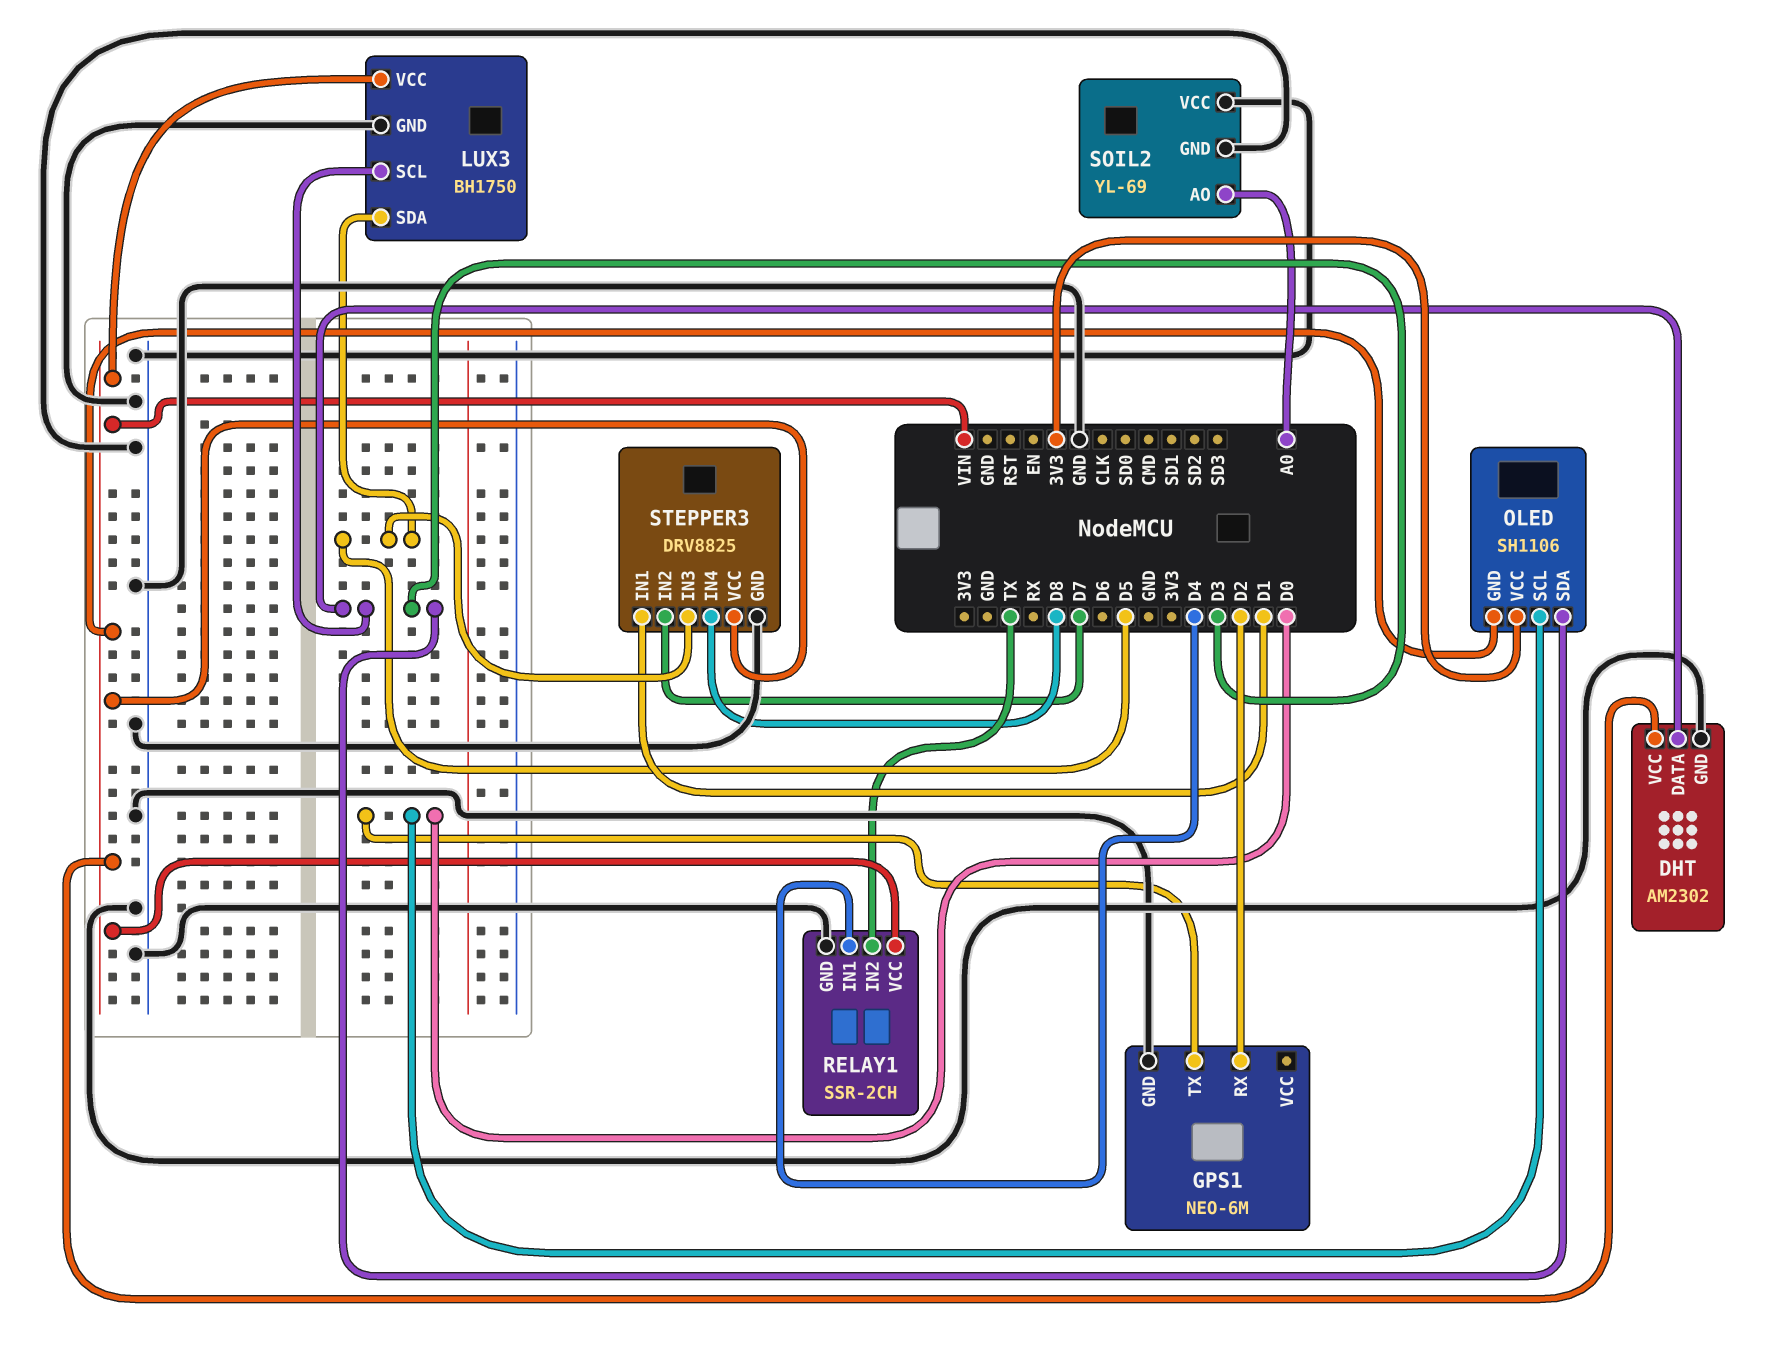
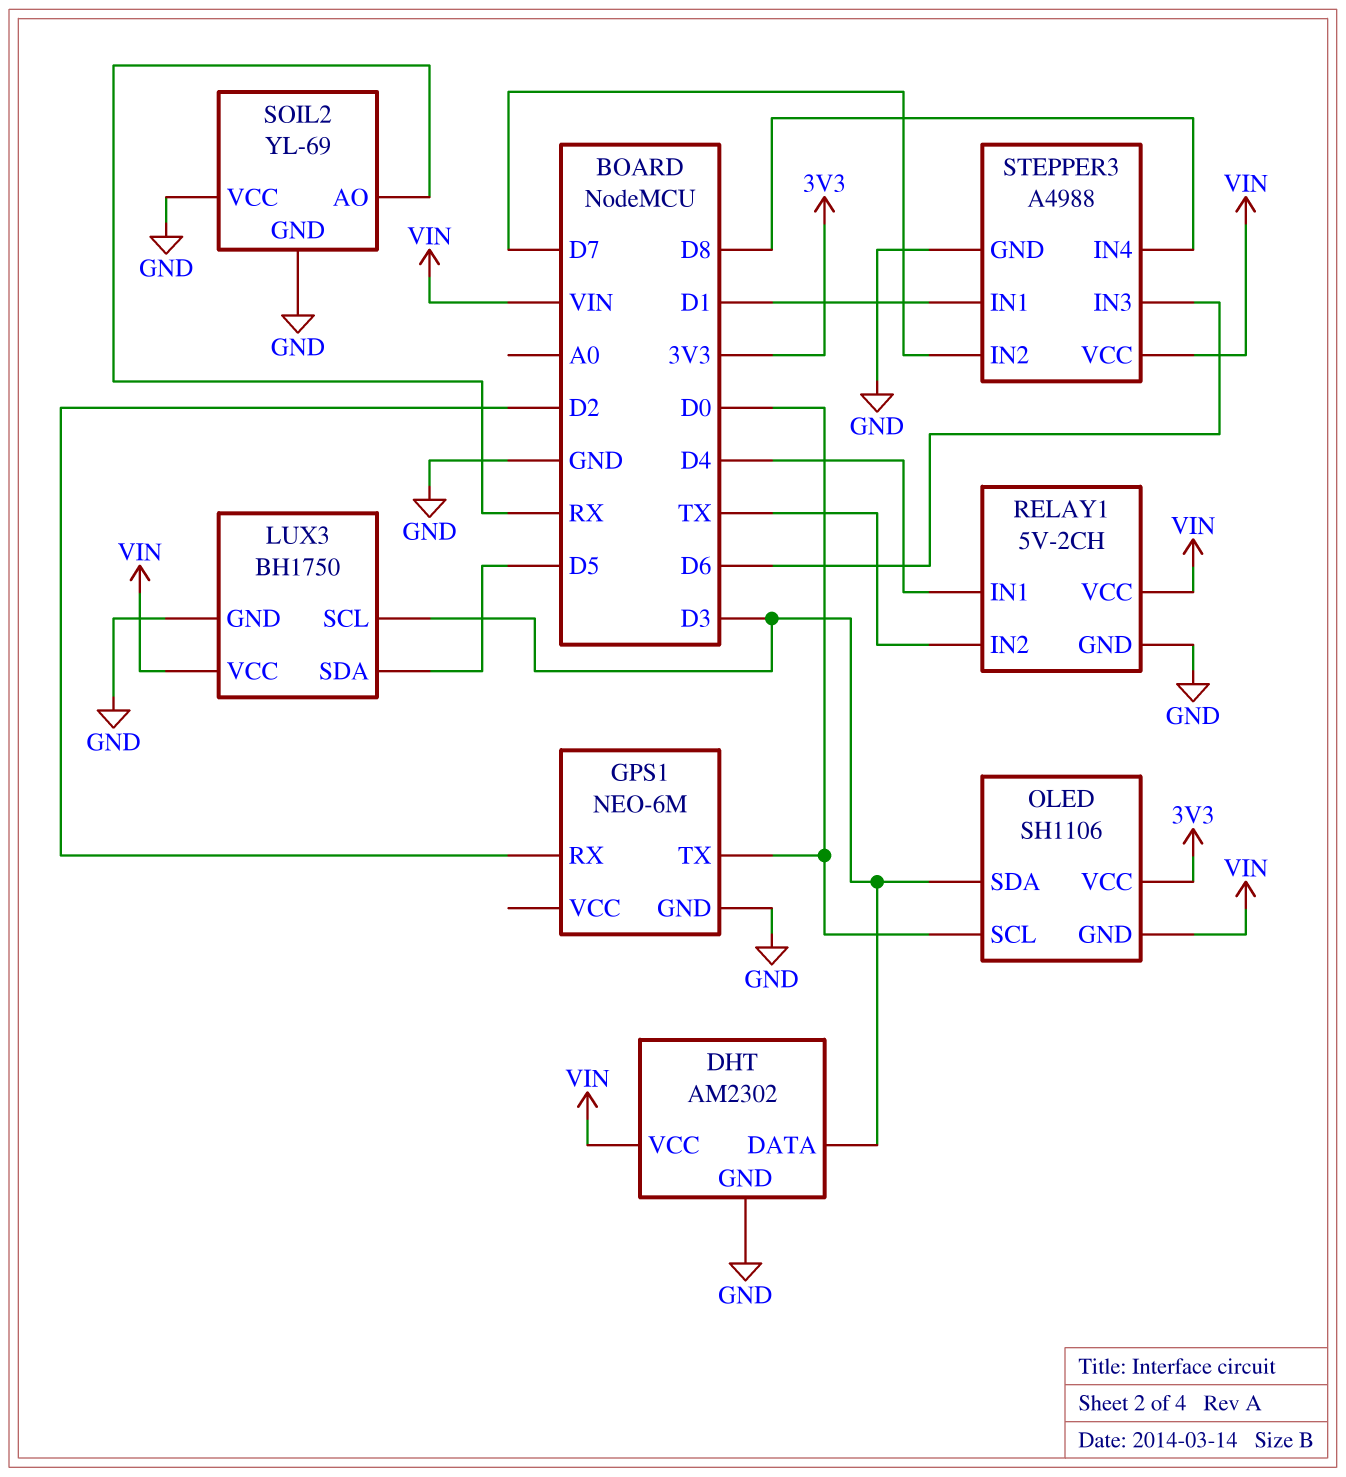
RELAY1: SSR-2CH -> 5V-2CH
SOIL2 pin AO: A0 -> RX
STEPPER3: DRV8825 -> A4988
STEPPER3 pin IN3: D5 -> D6

